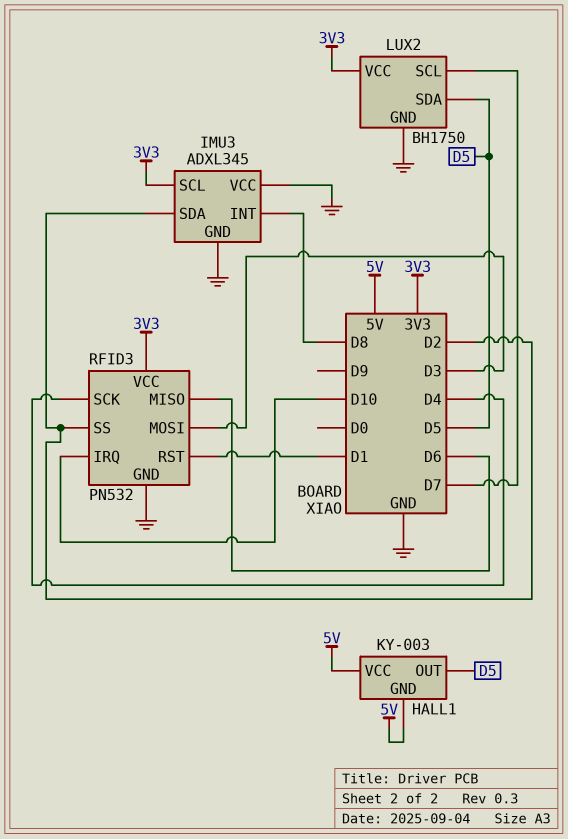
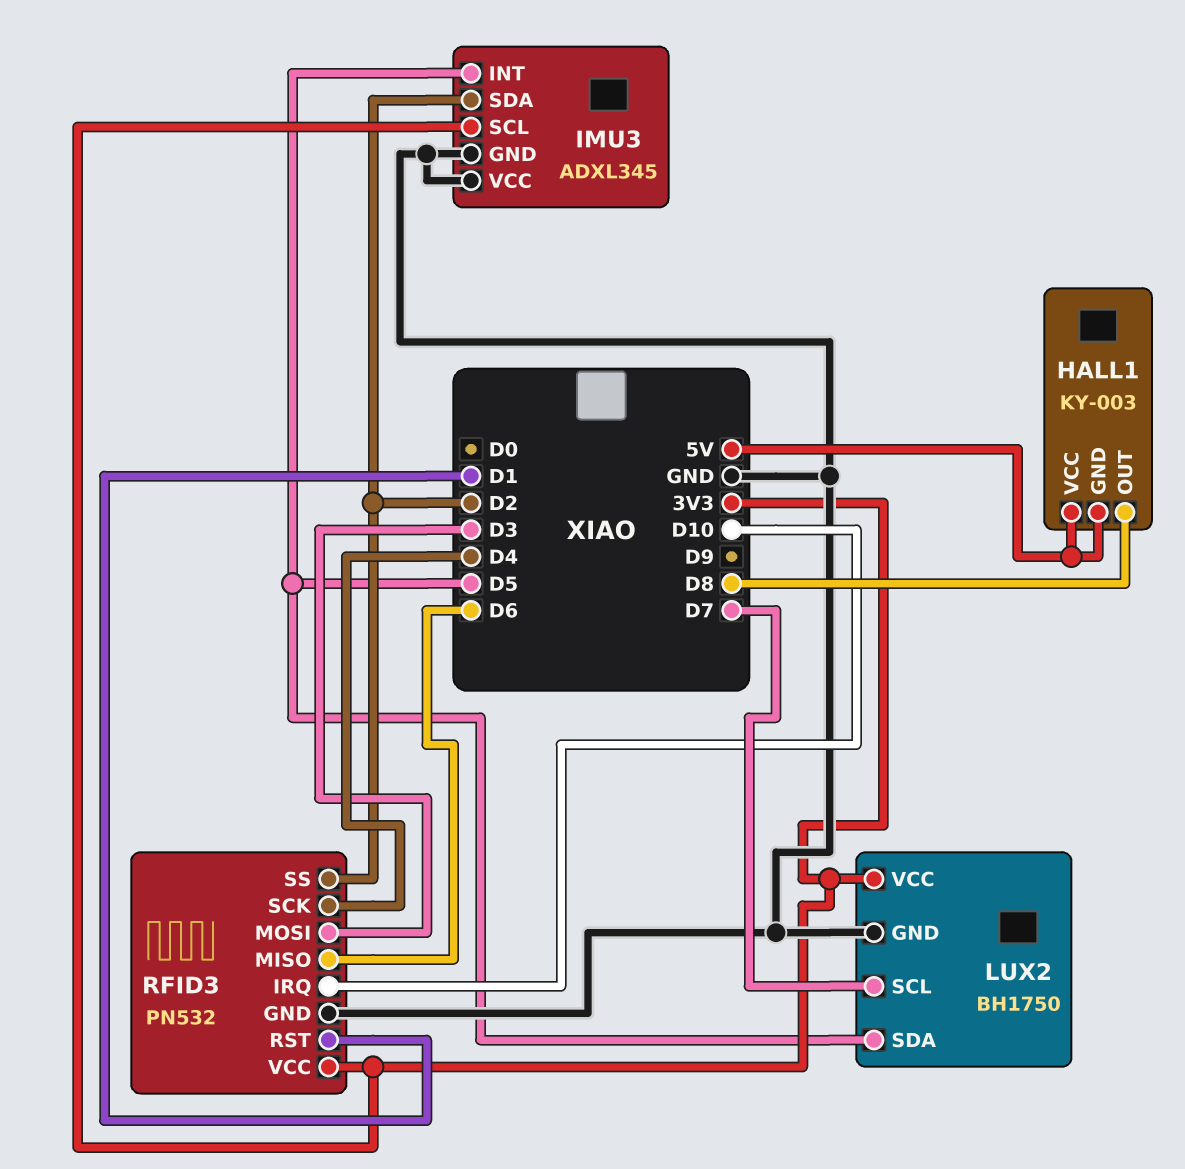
HALL1 pin OUT: D5 -> D8
IMU3 pin INT: D8 -> D5

